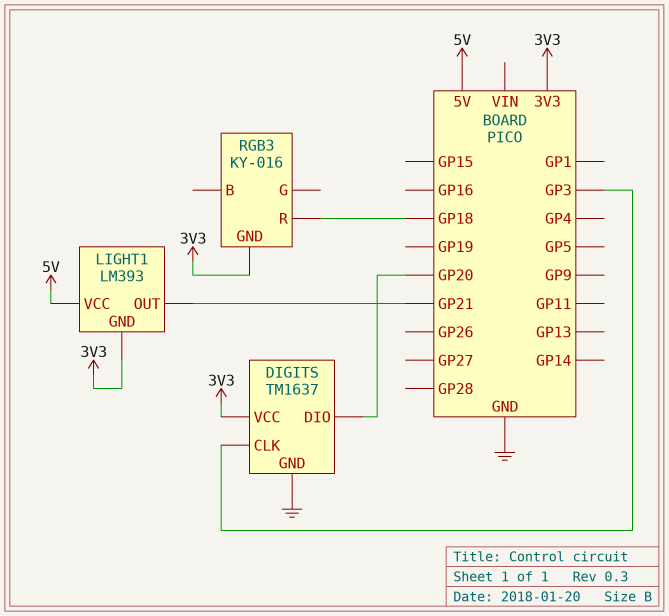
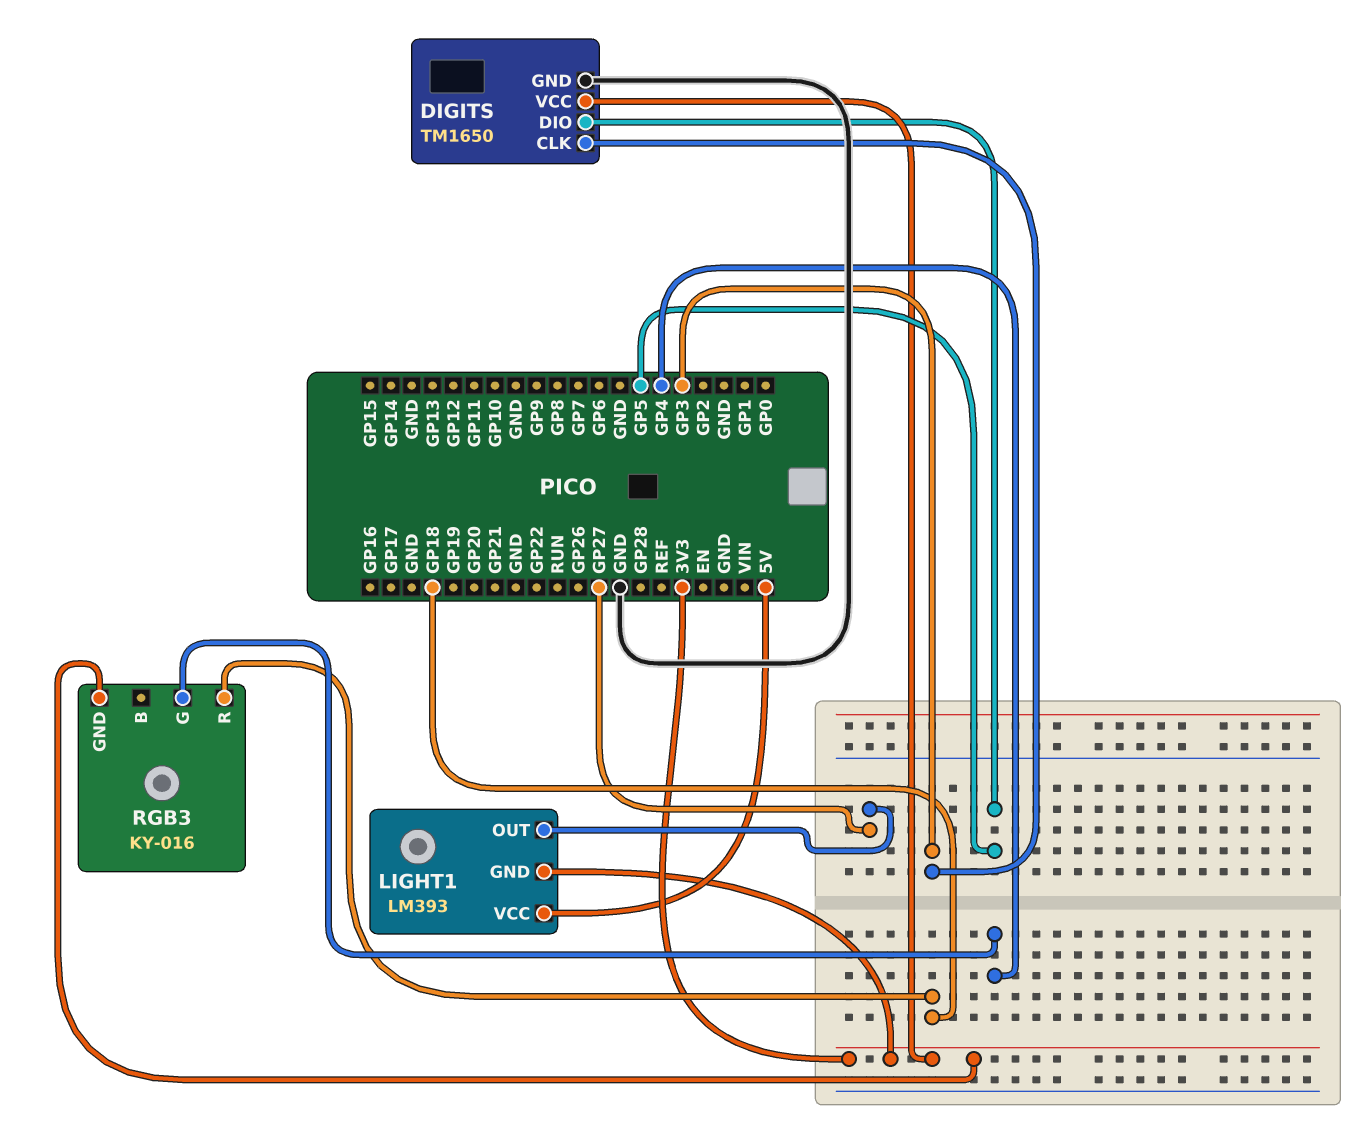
DIGITS: TM1637 -> TM1650
DIGITS pin DIO: GP20 -> GP5
LIGHT1 pin OUT: GP21 -> GP27
RGB3 pin G: none -> GP4

